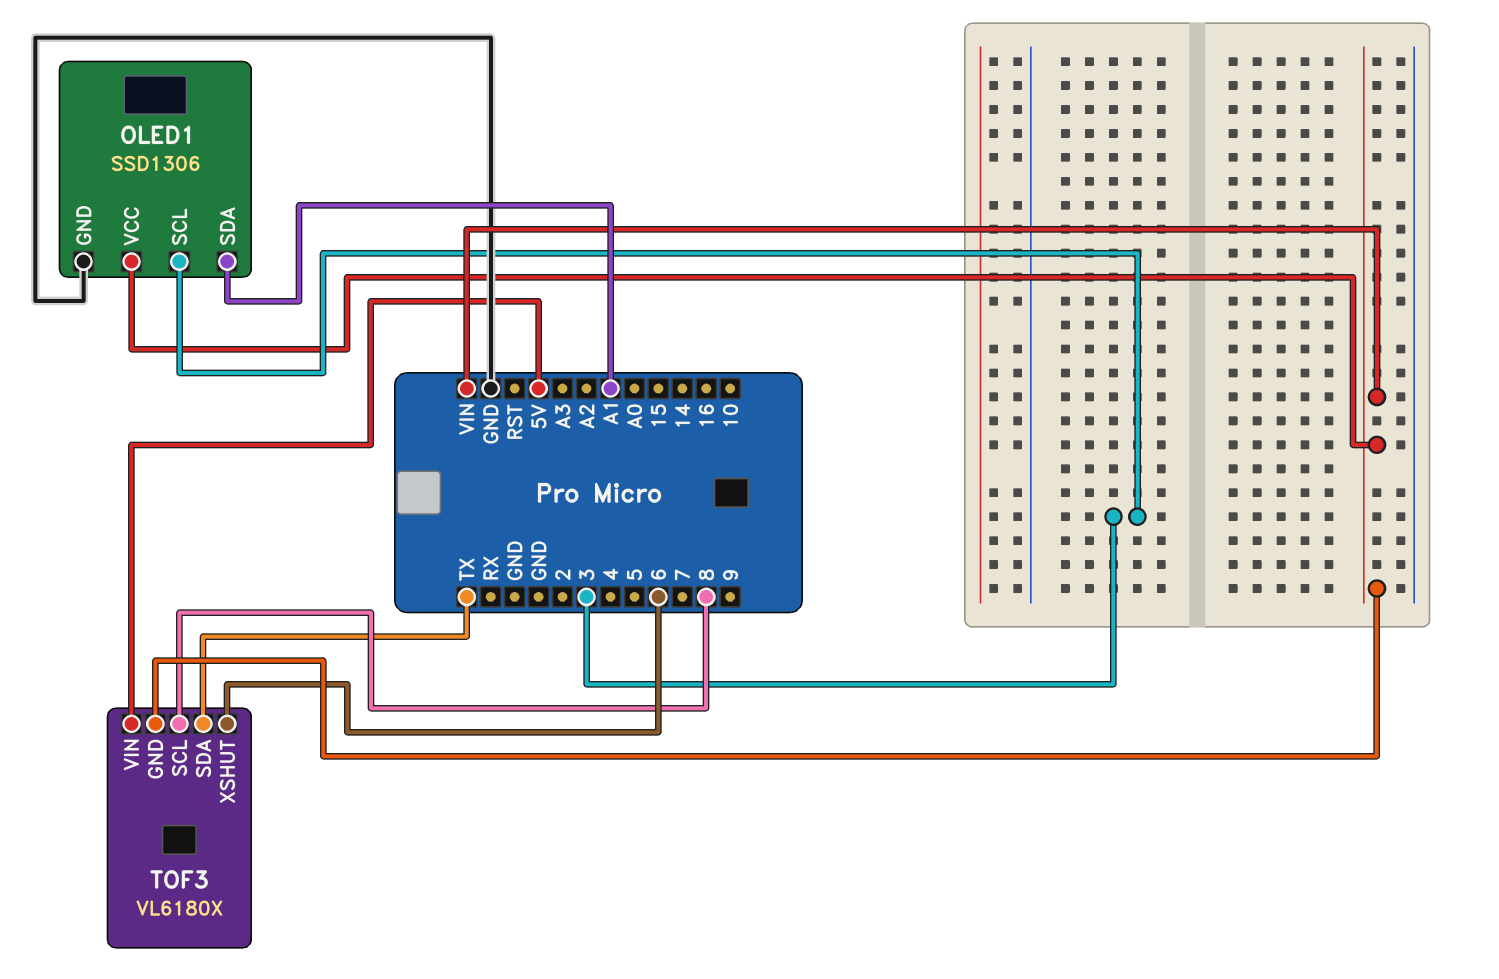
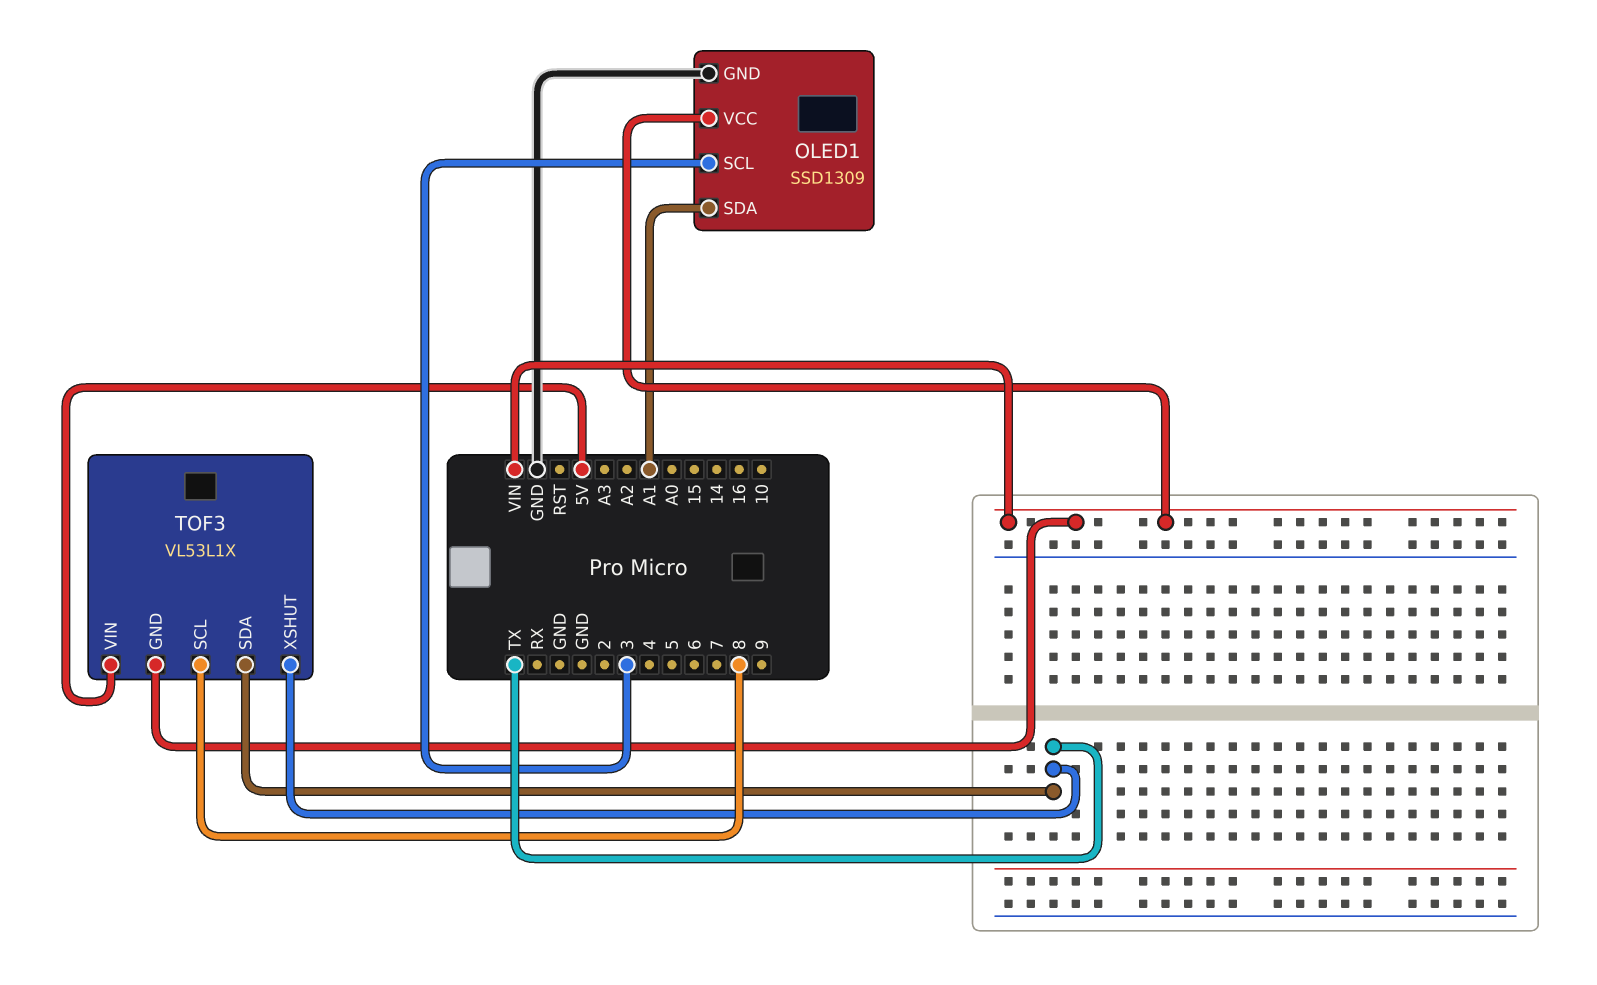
OLED1: SSD1306 -> SSD1309
TOF3: VL6180X -> VL53L1X
TOF3 pin XSHUT: 6 -> TX

